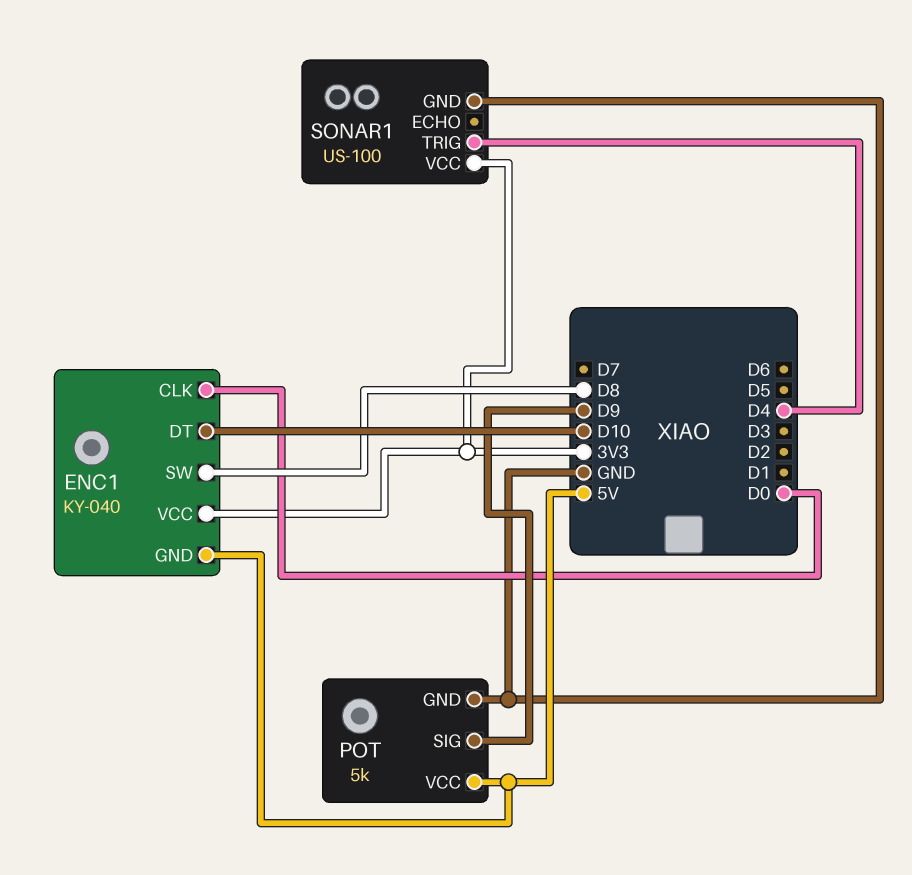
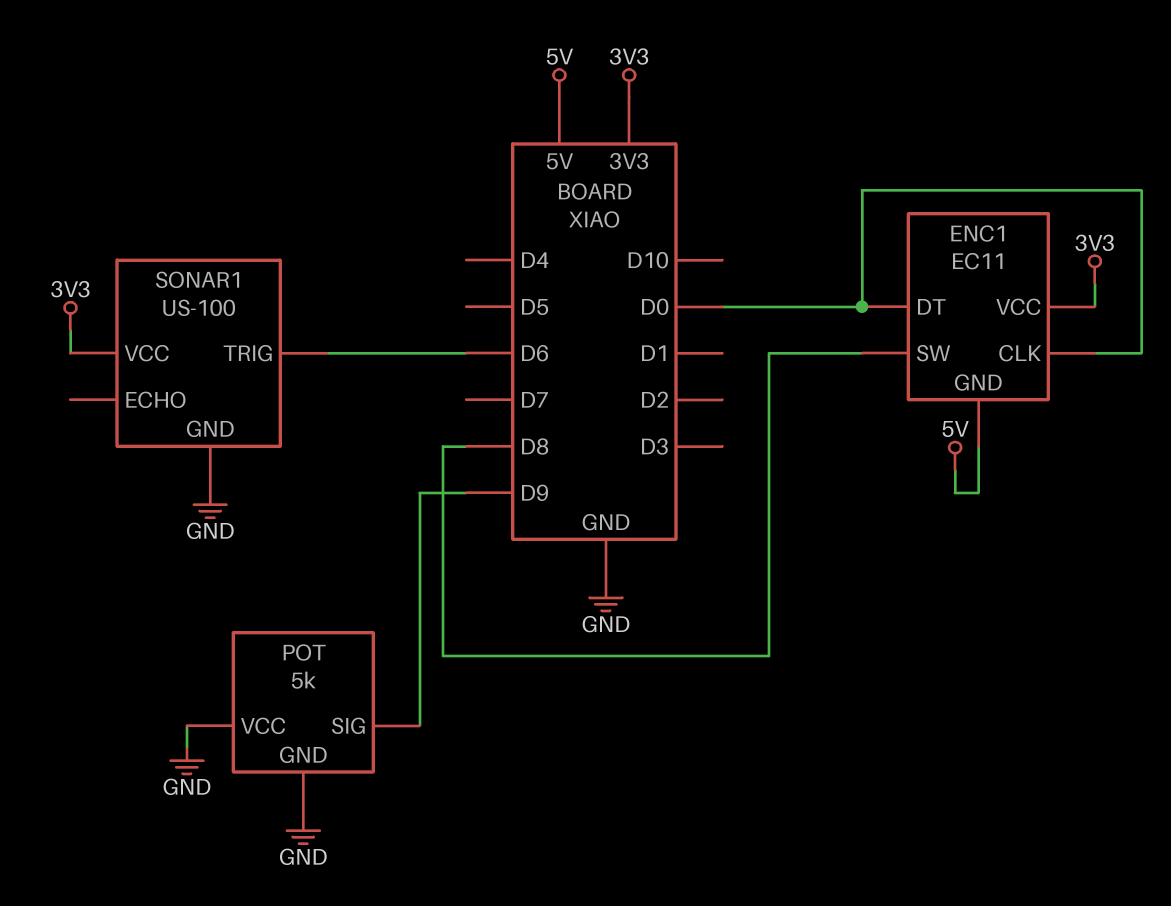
ENC1: KY-040 -> EC11
ENC1 pin DT: D10 -> D0
POT pin VCC: 5V -> GND
SONAR1 pin TRIG: D4 -> D6

